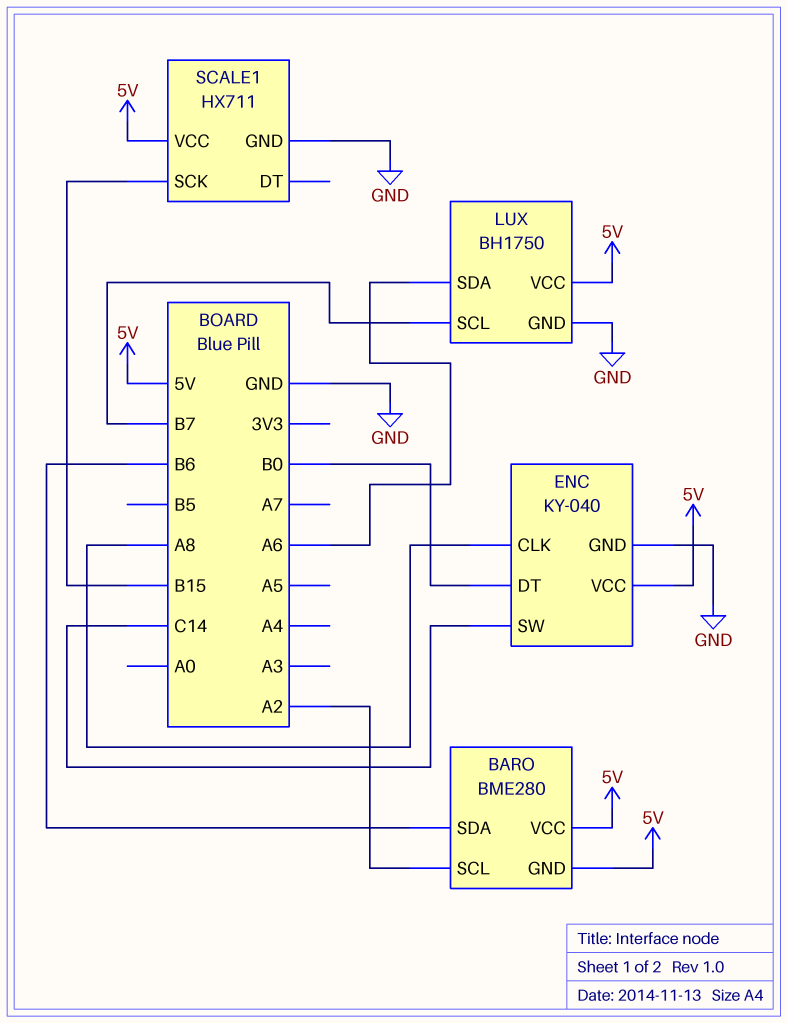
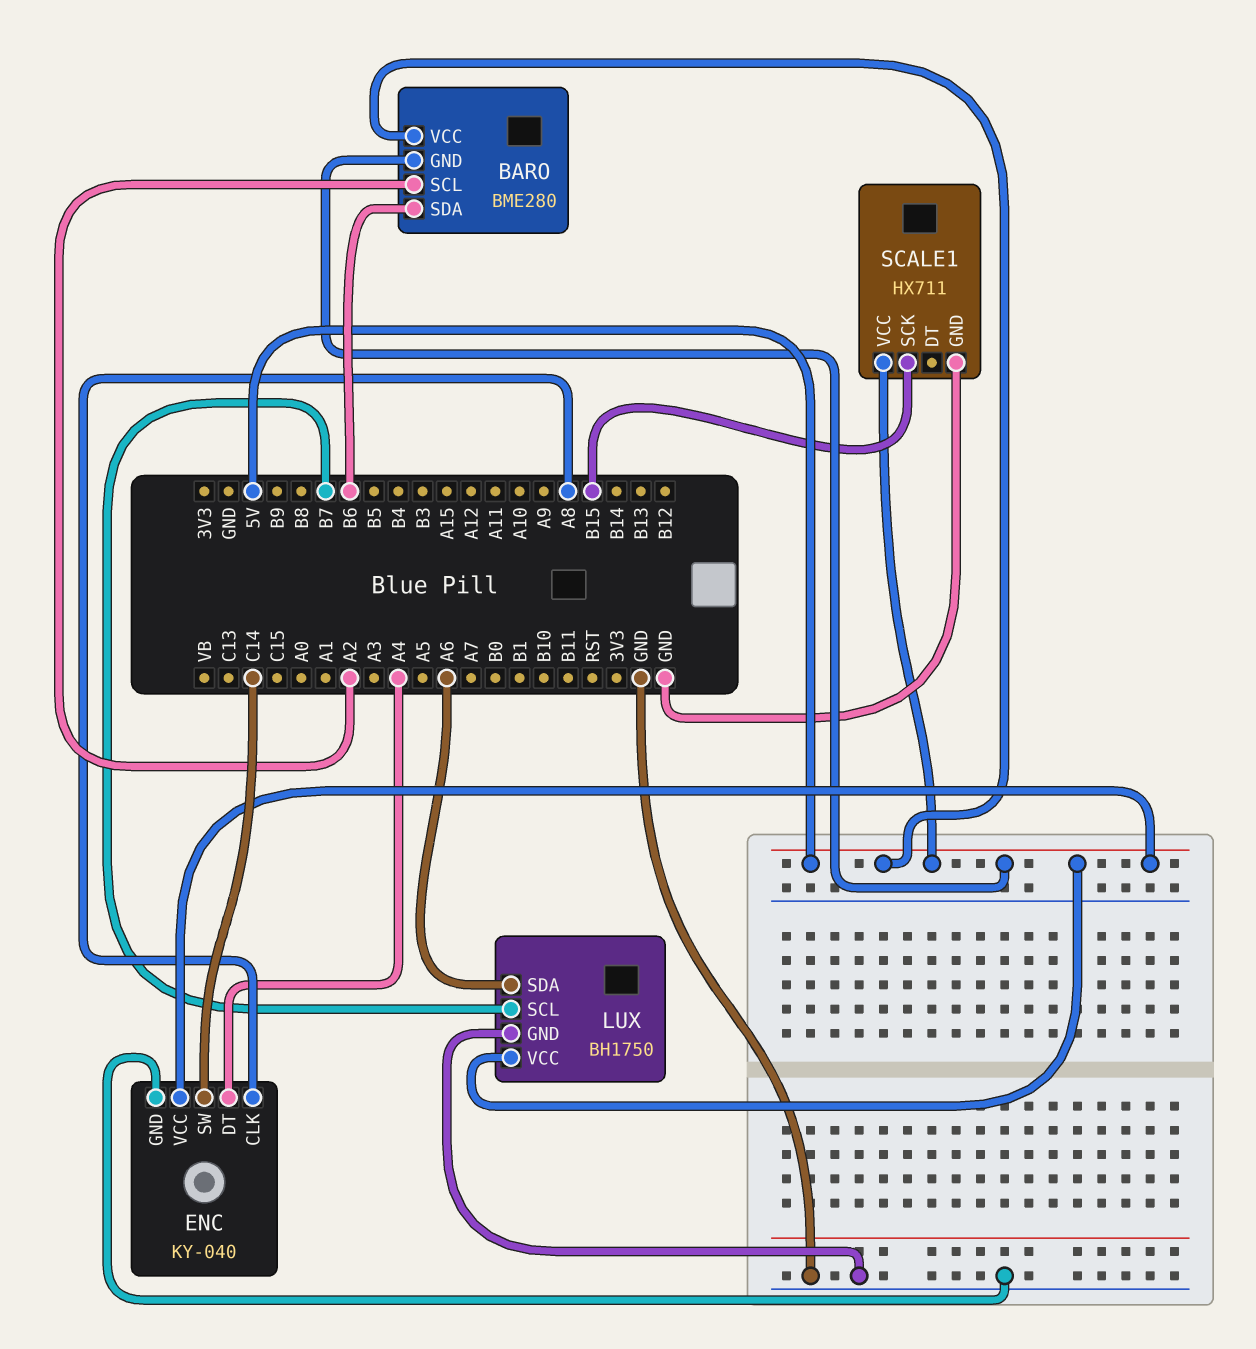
ENC pin DT: B0 -> A4

